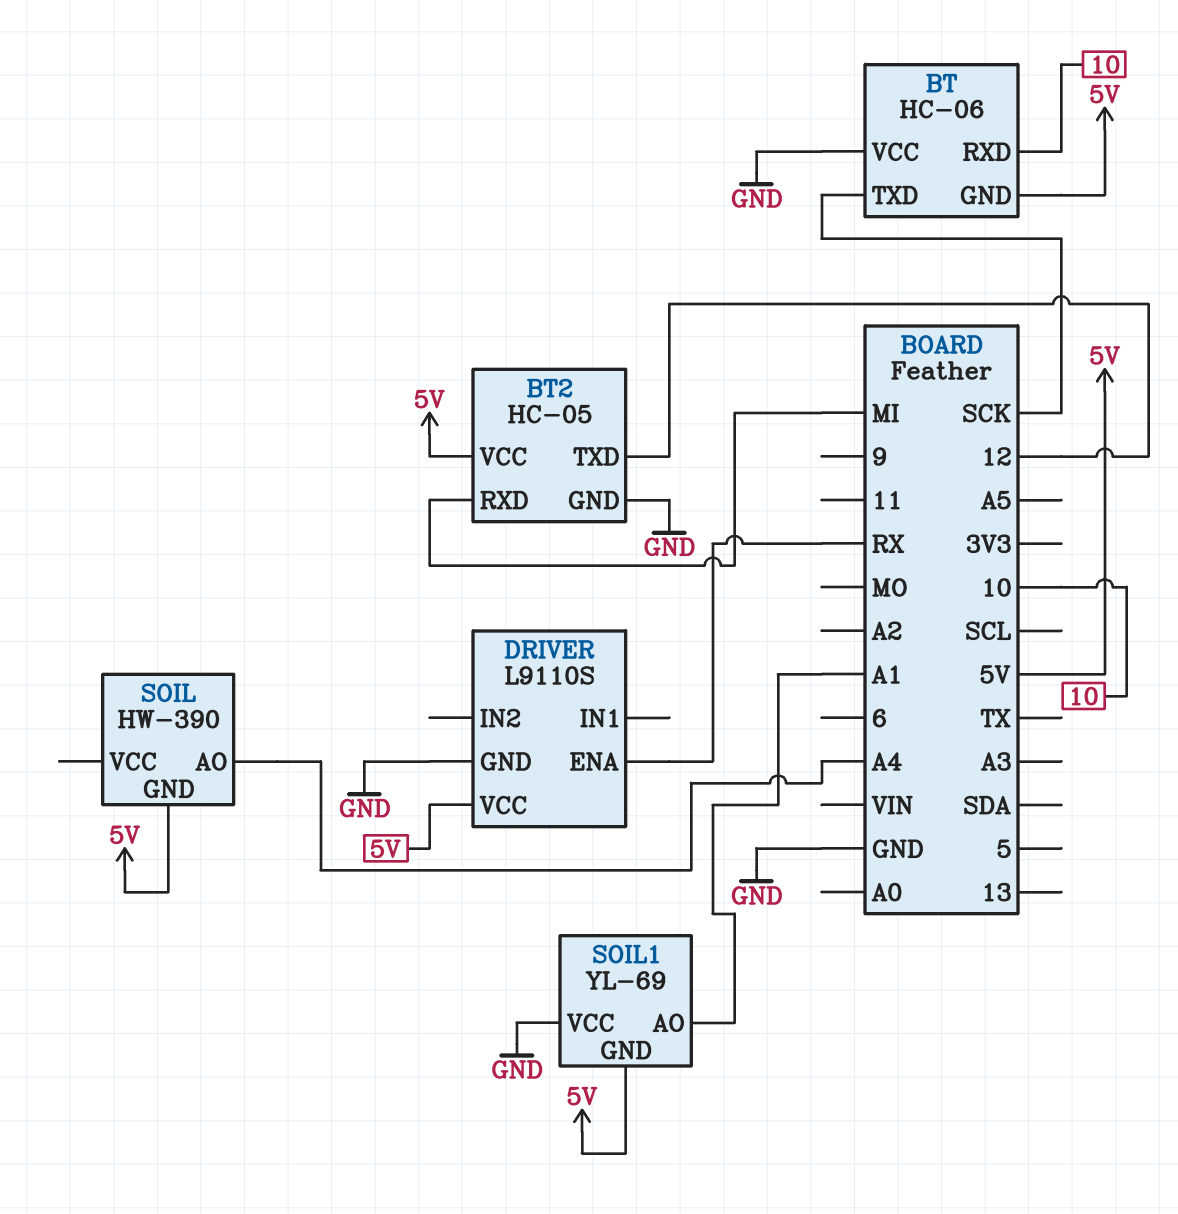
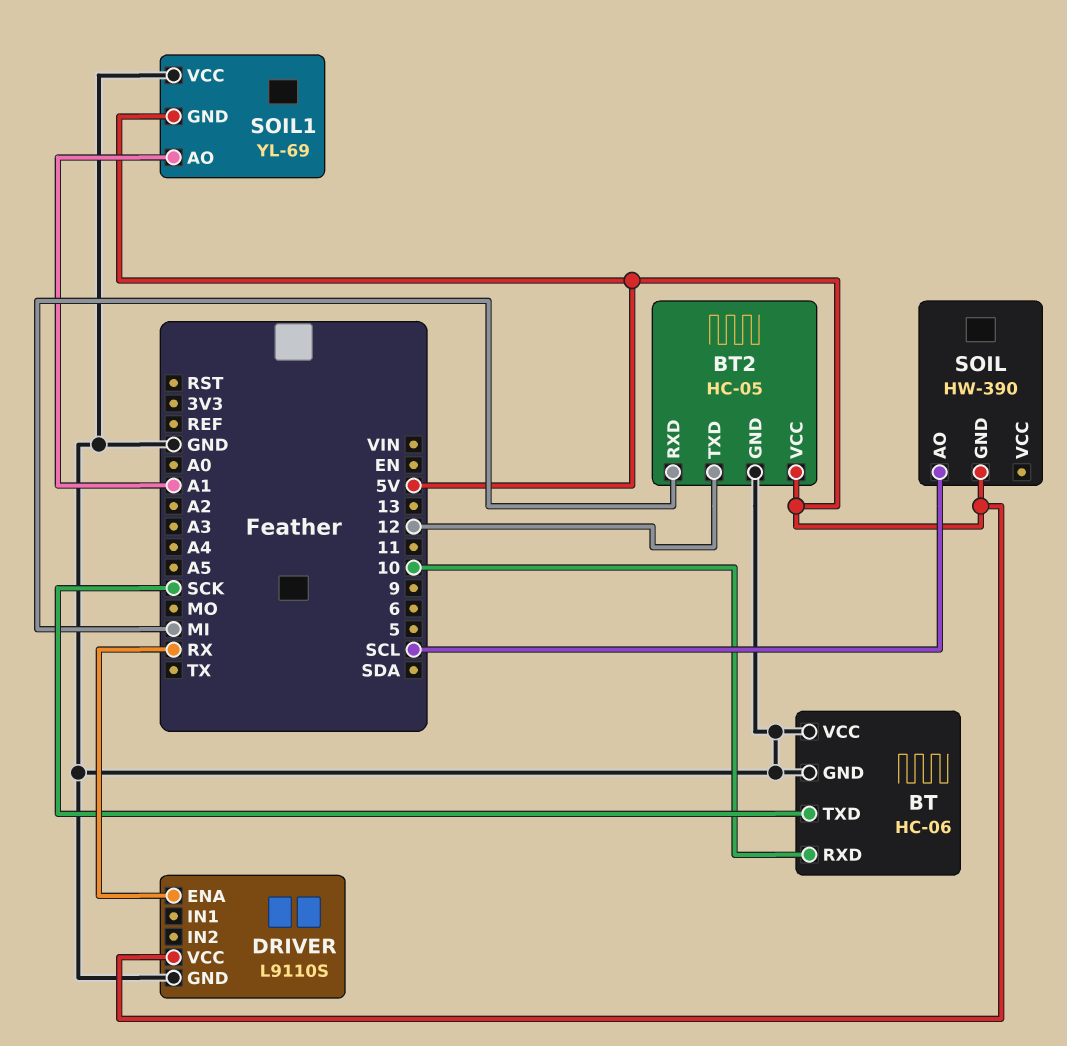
BT pin GND: 5V -> GND
SOIL pin AO: A4 -> SCL

